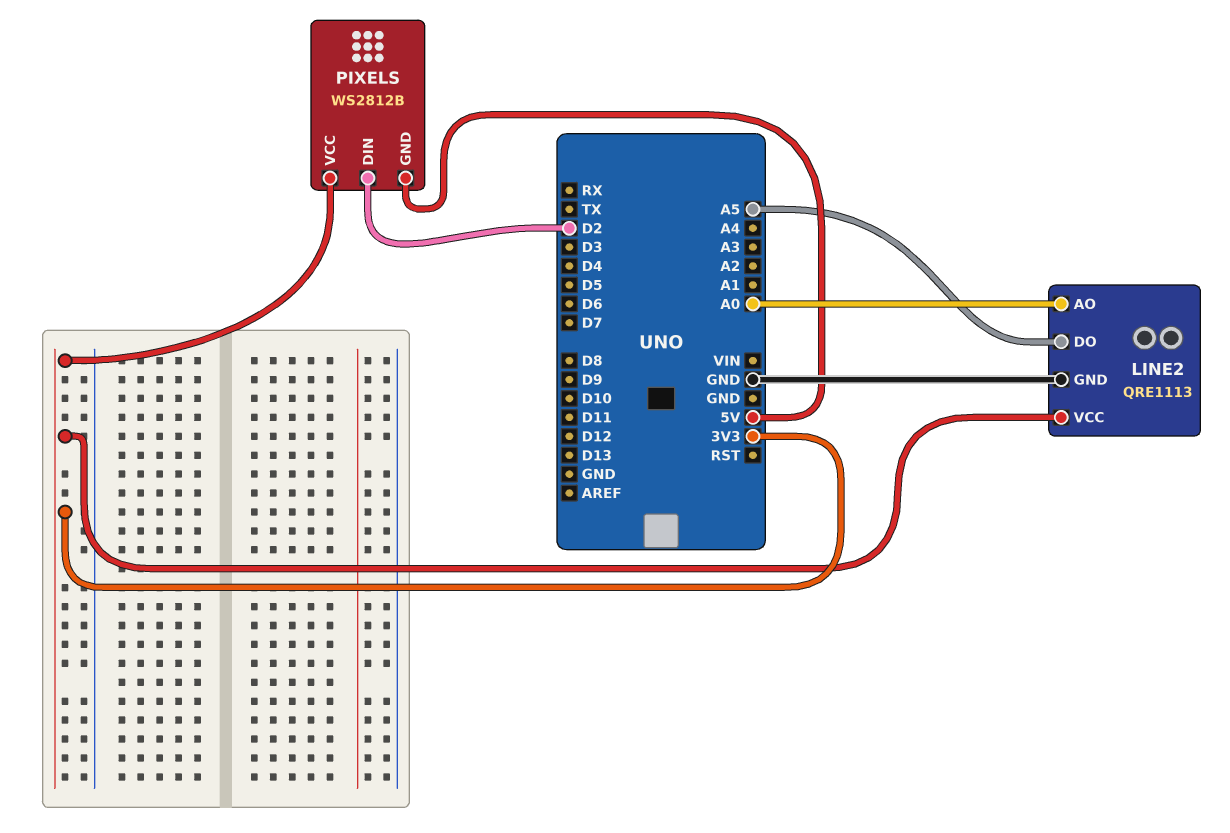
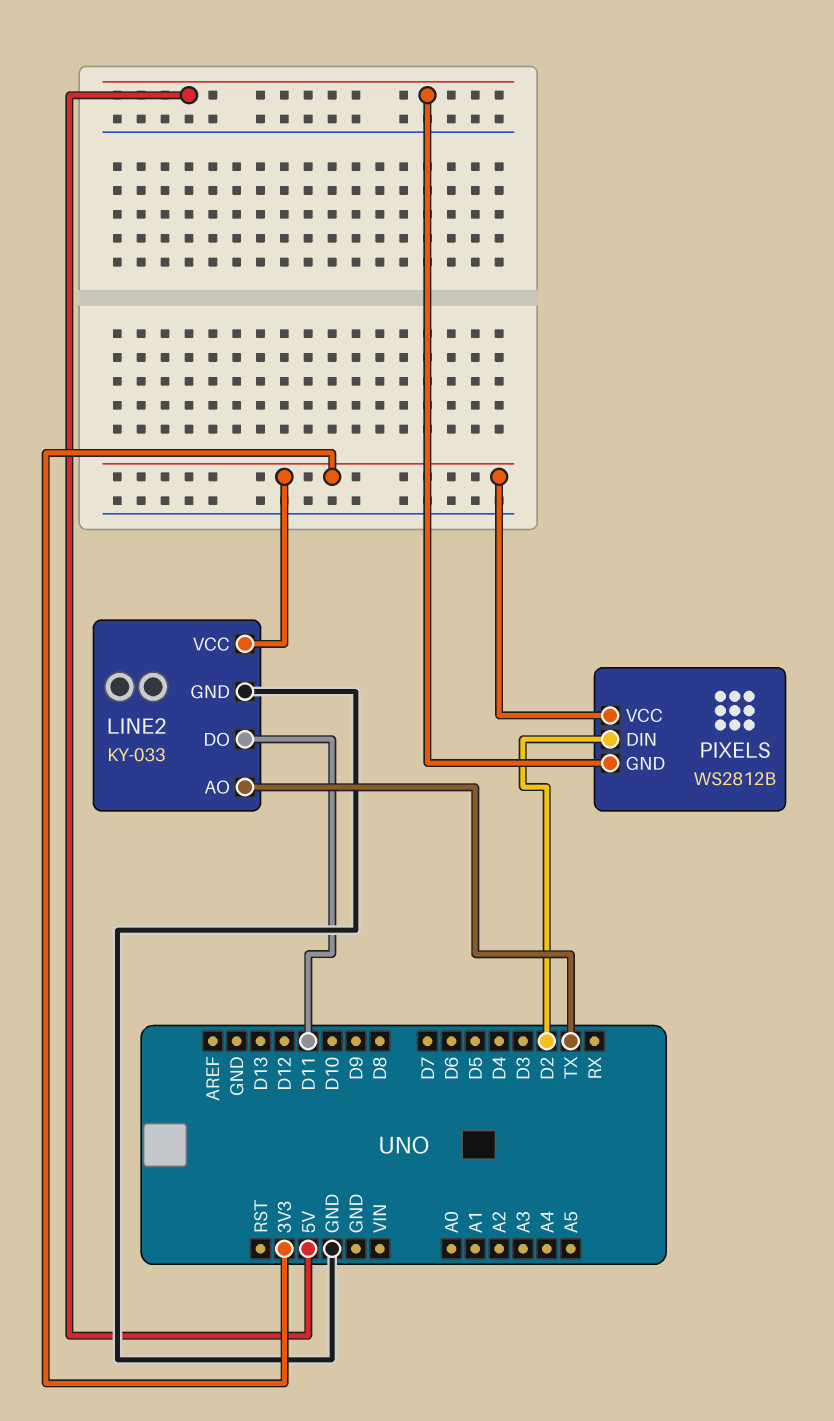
LINE2: QRE1113 -> KY-033
LINE2 pin AO: A0 -> TX
LINE2 pin DO: A5 -> D11

